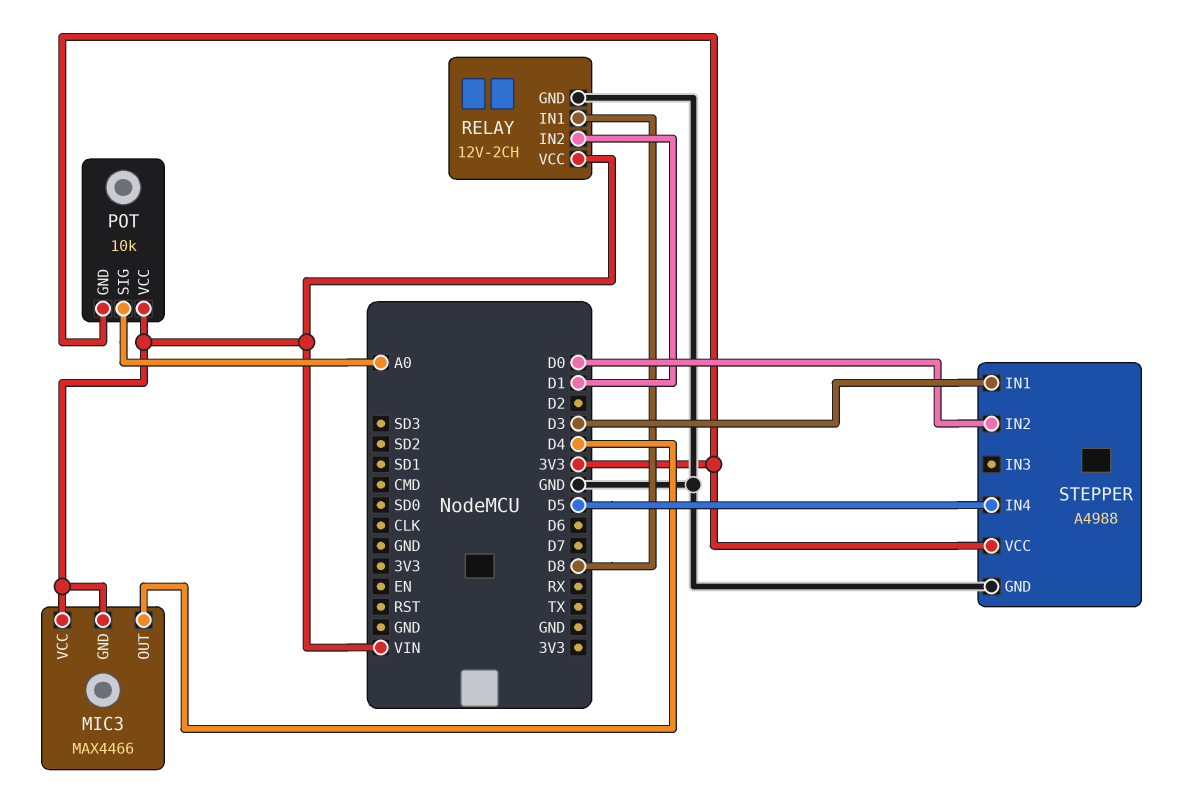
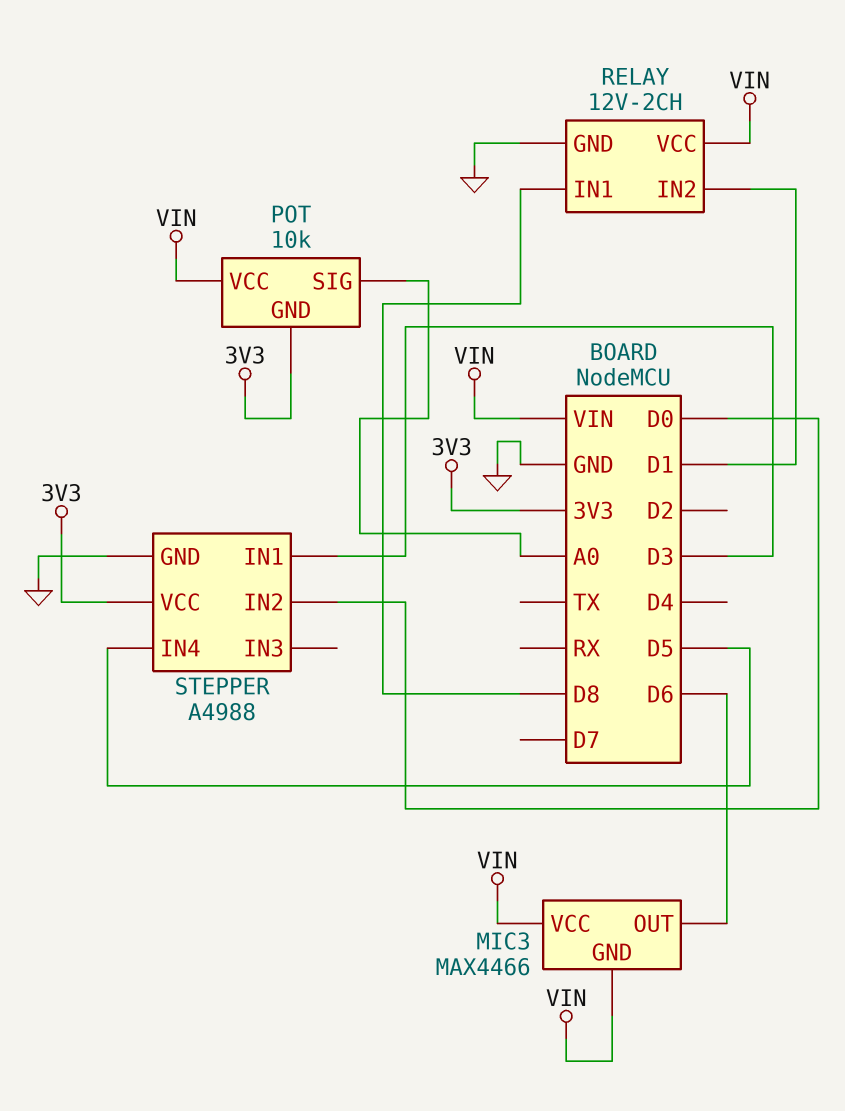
MIC3 pin OUT: D4 -> D6

